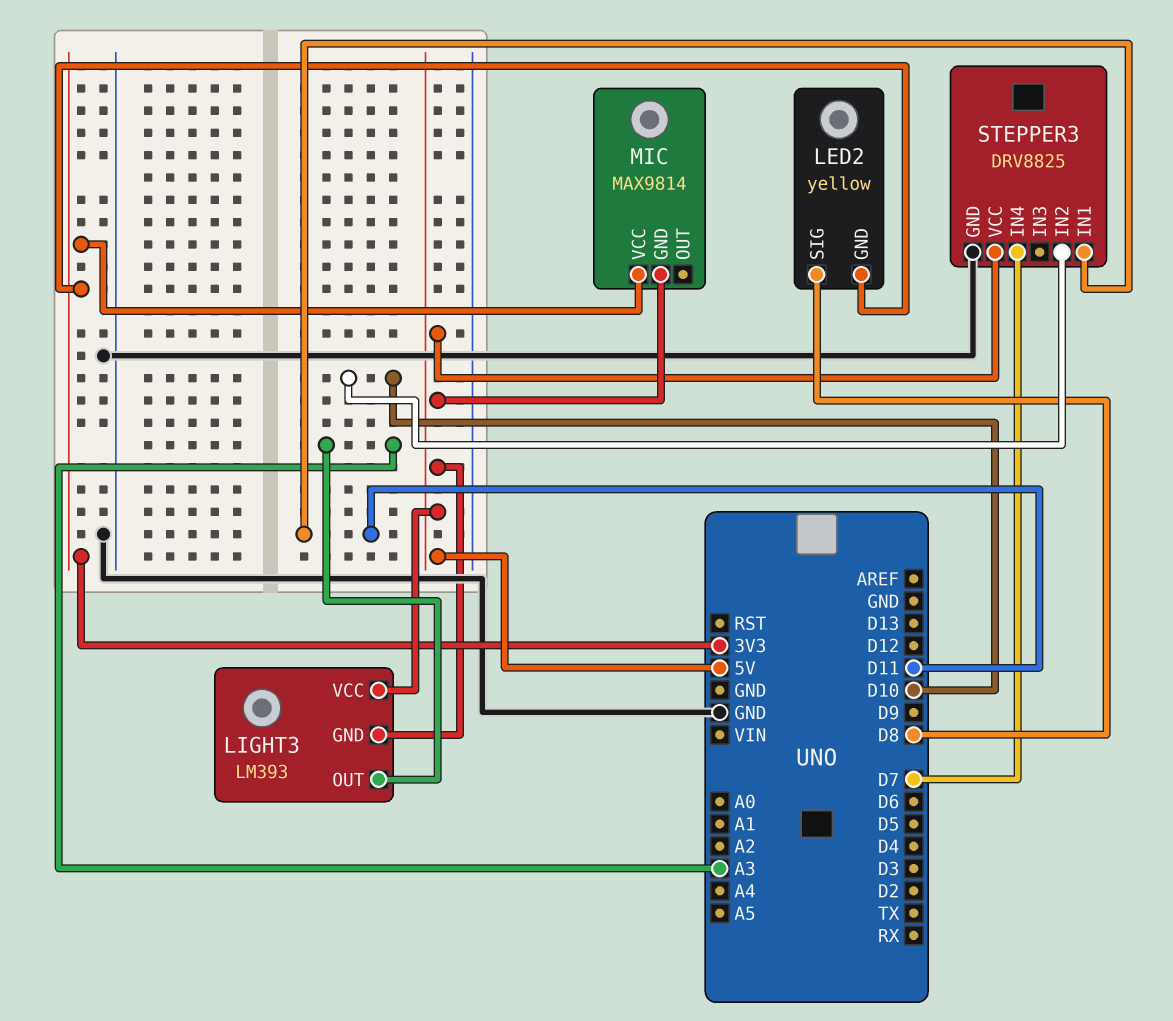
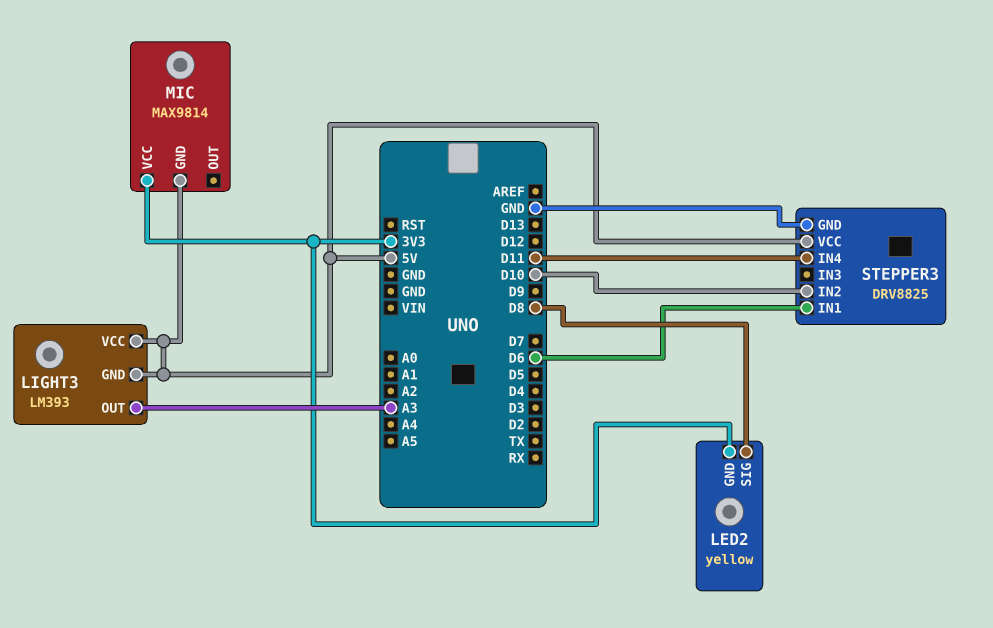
STEPPER3 pin IN1: D11 -> D6
STEPPER3 pin IN4: D7 -> D11

